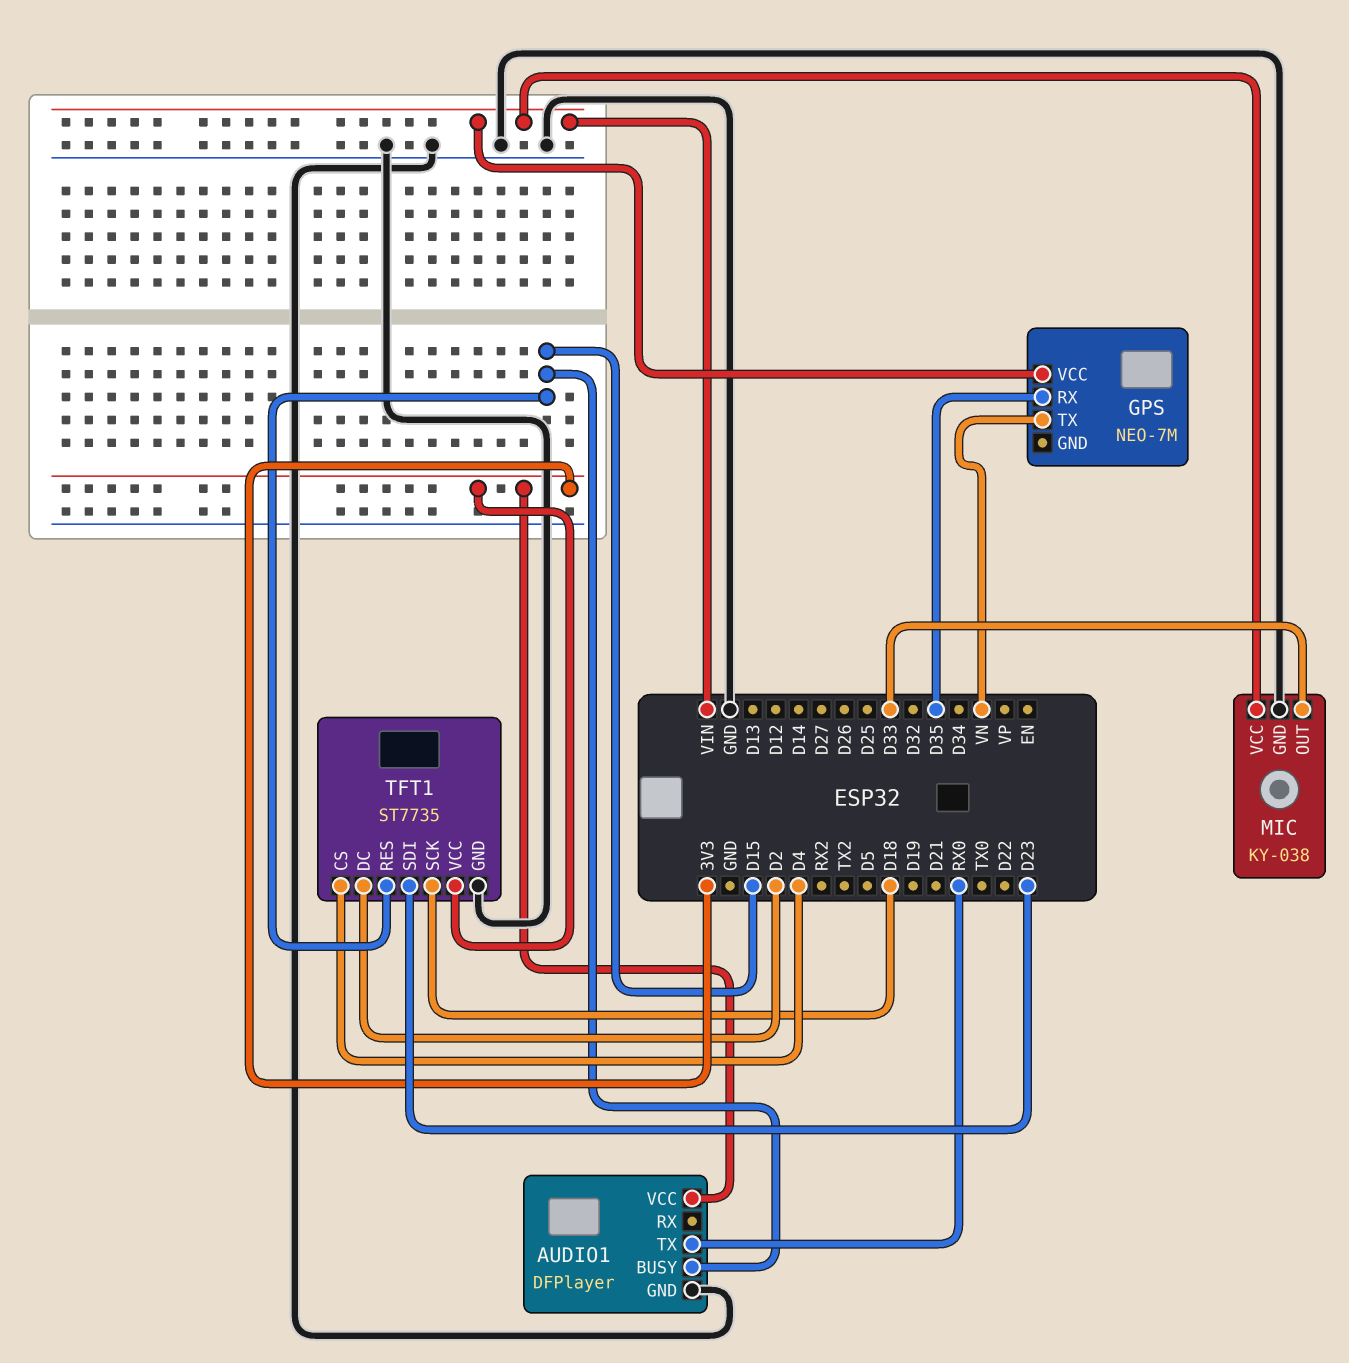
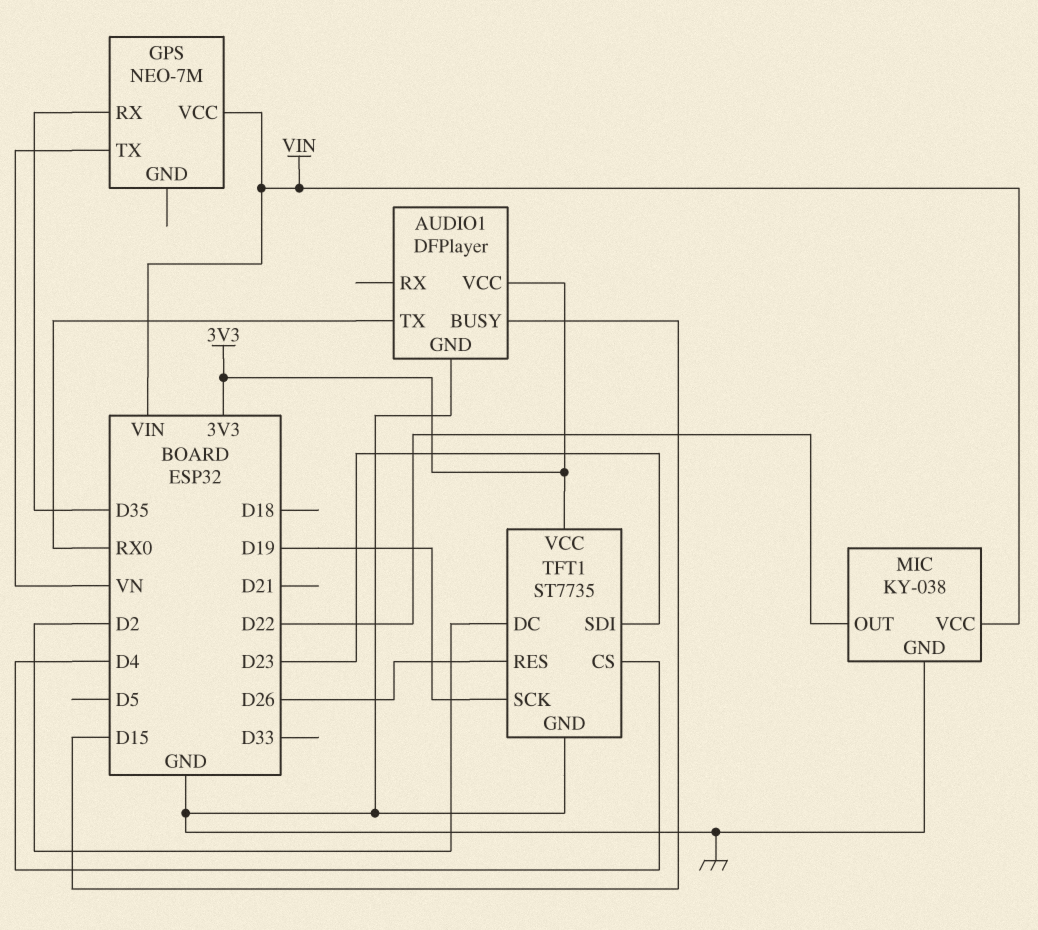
MIC pin OUT: D33 -> D22
TFT1 pin RES: D15 -> D26
TFT1 pin SCK: D18 -> D19

